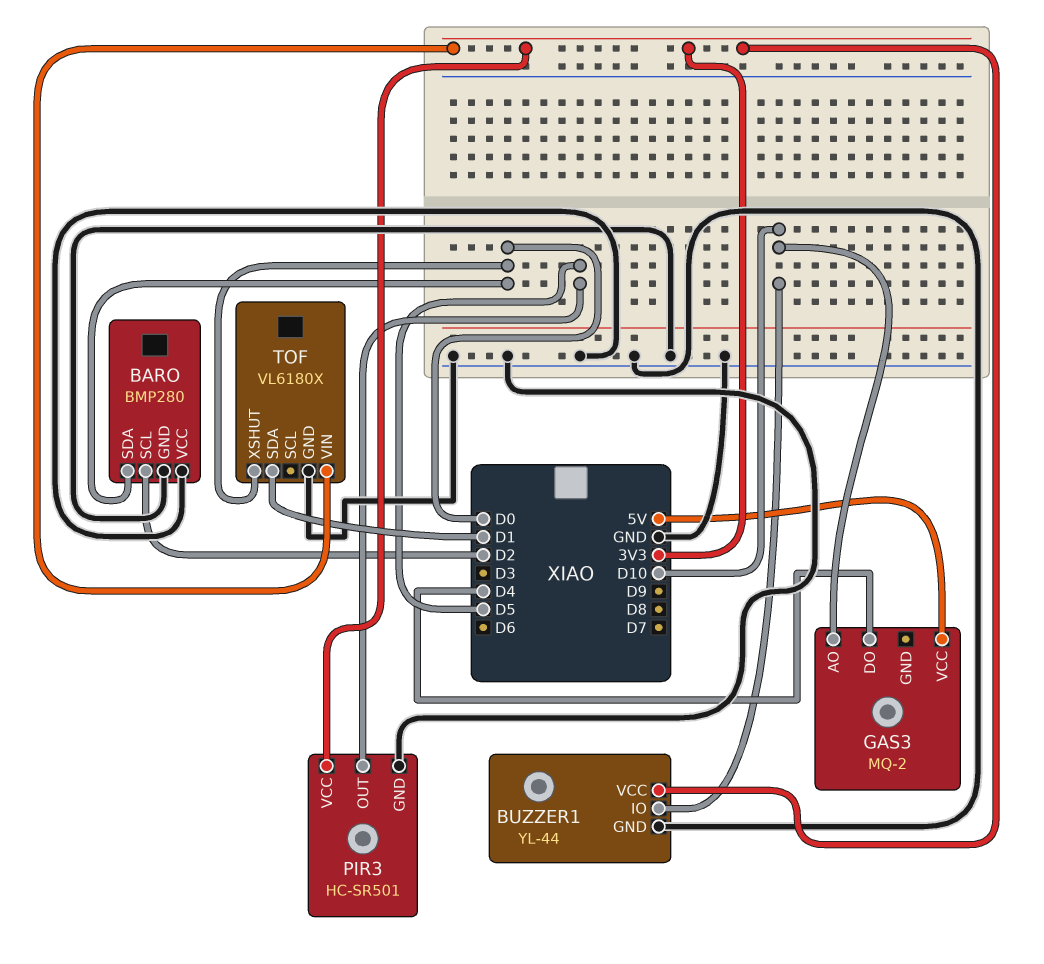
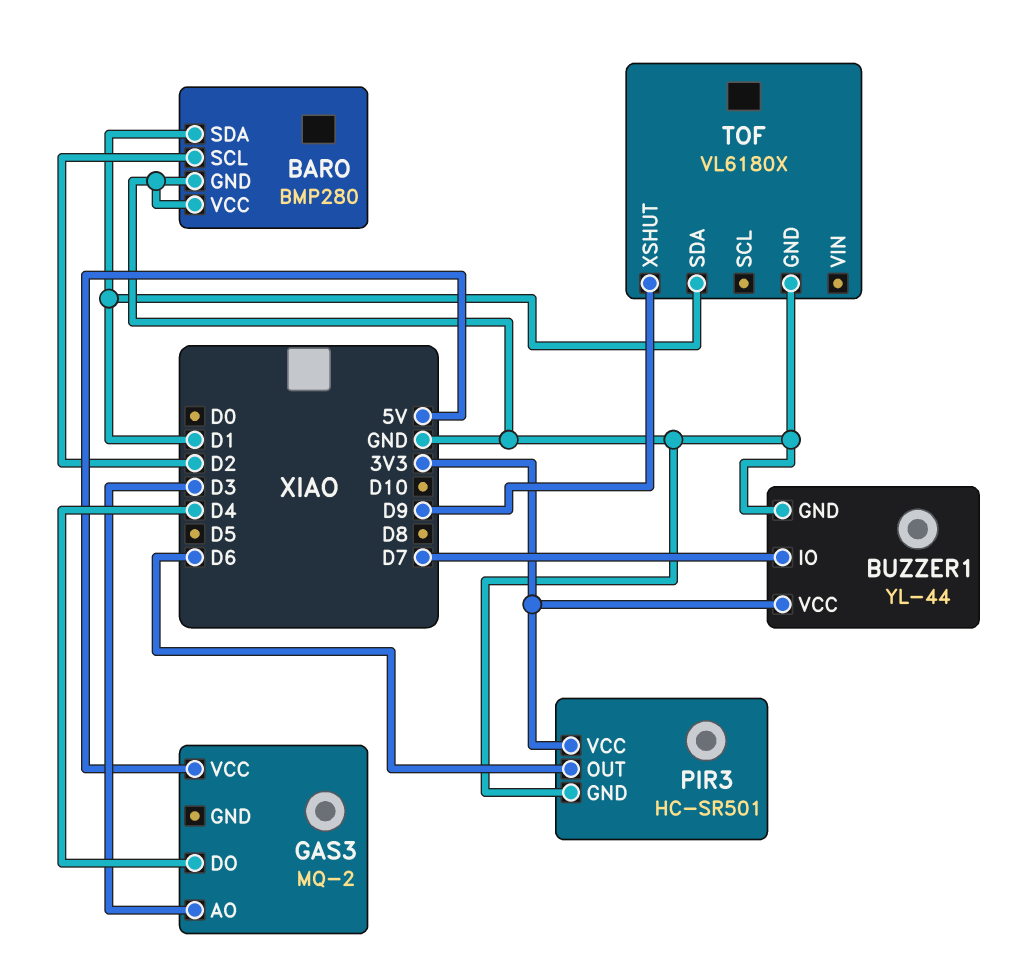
BARO pin SDA: D0 -> D1
BUZZER1 pin IO: D10 -> D7
GAS3 pin AO: D10 -> D3
PIR3 pin OUT: D5 -> D6
TOF pin VIN: 3V3 -> none
TOF pin XSHUT: D0 -> D9

